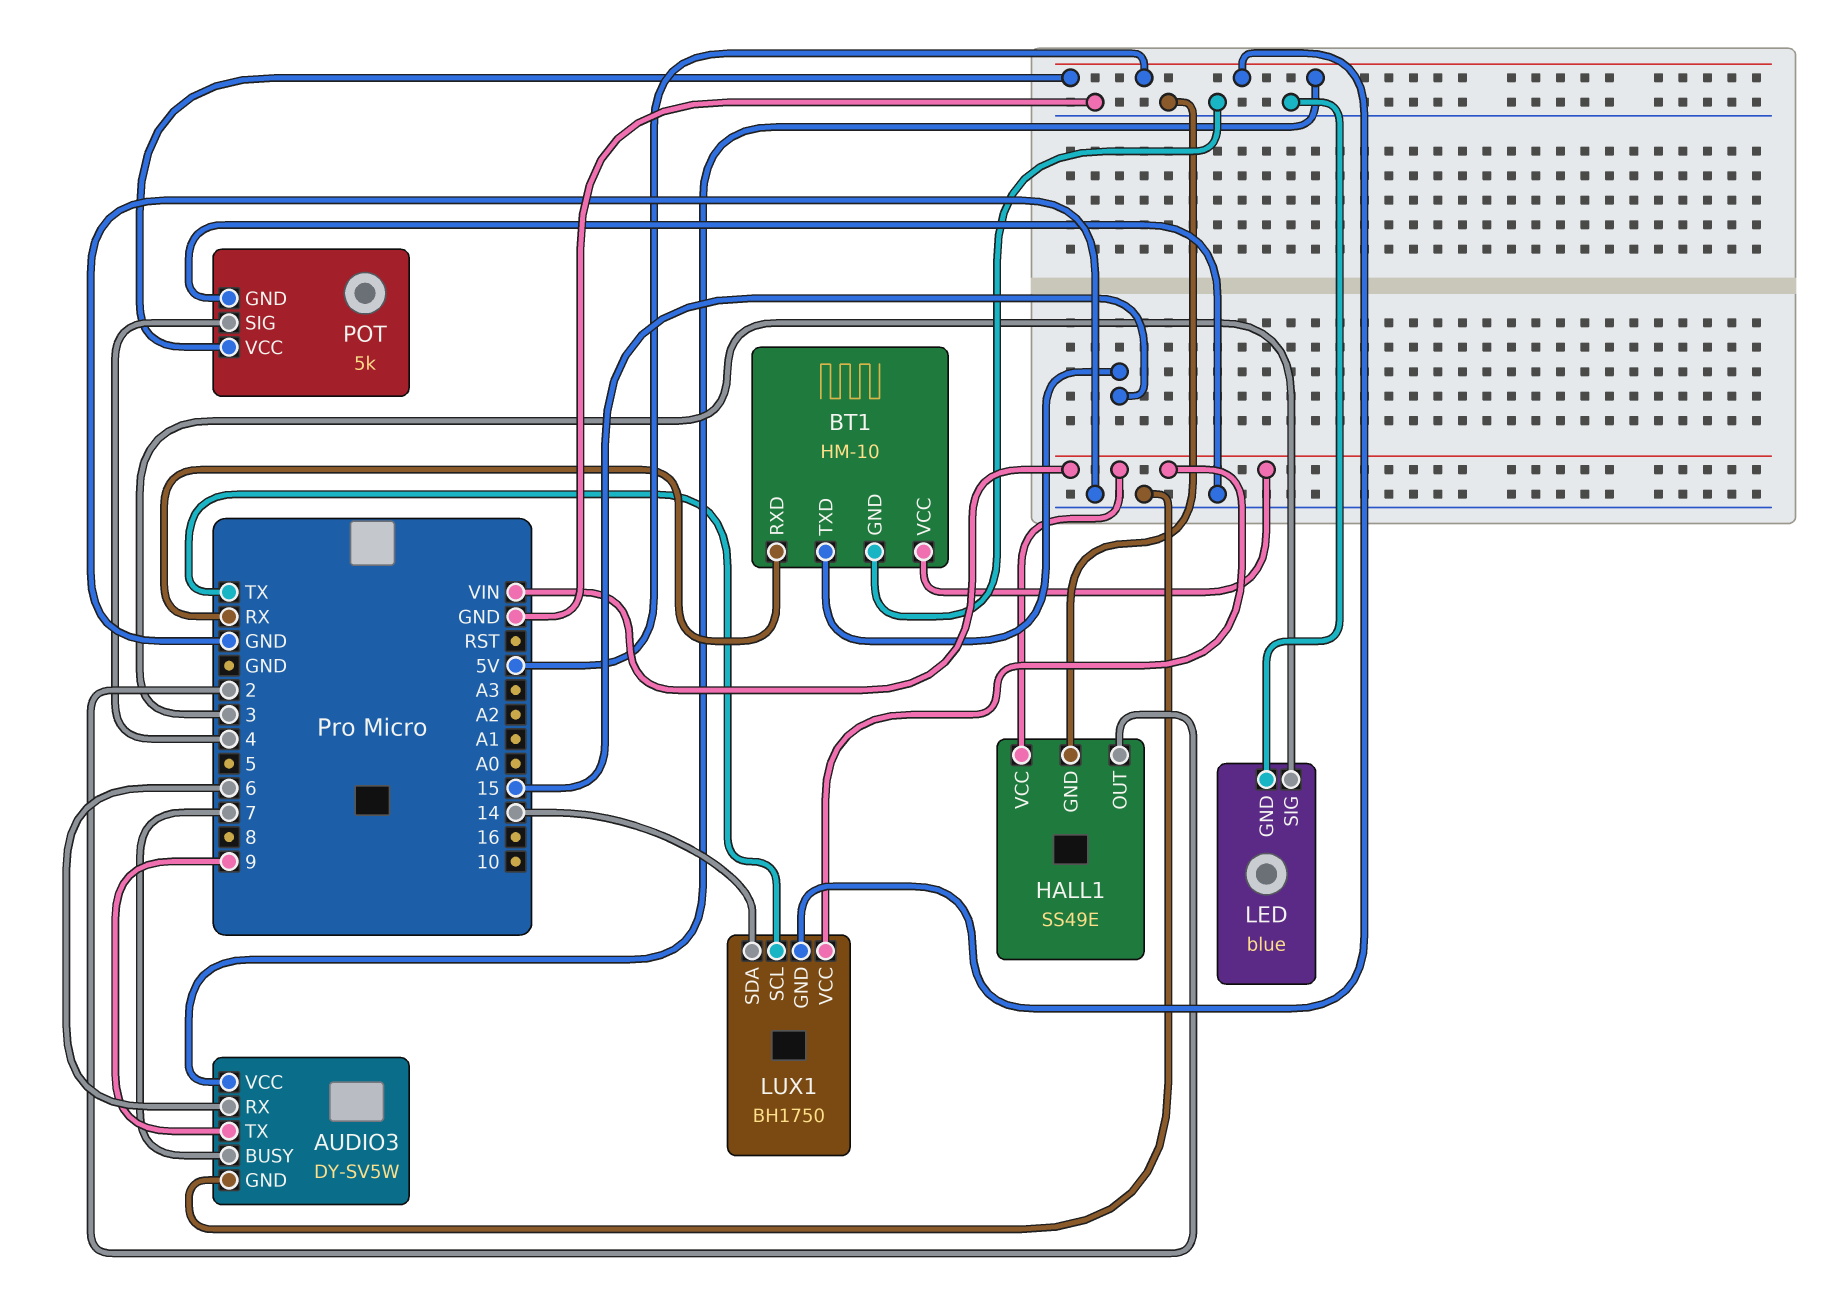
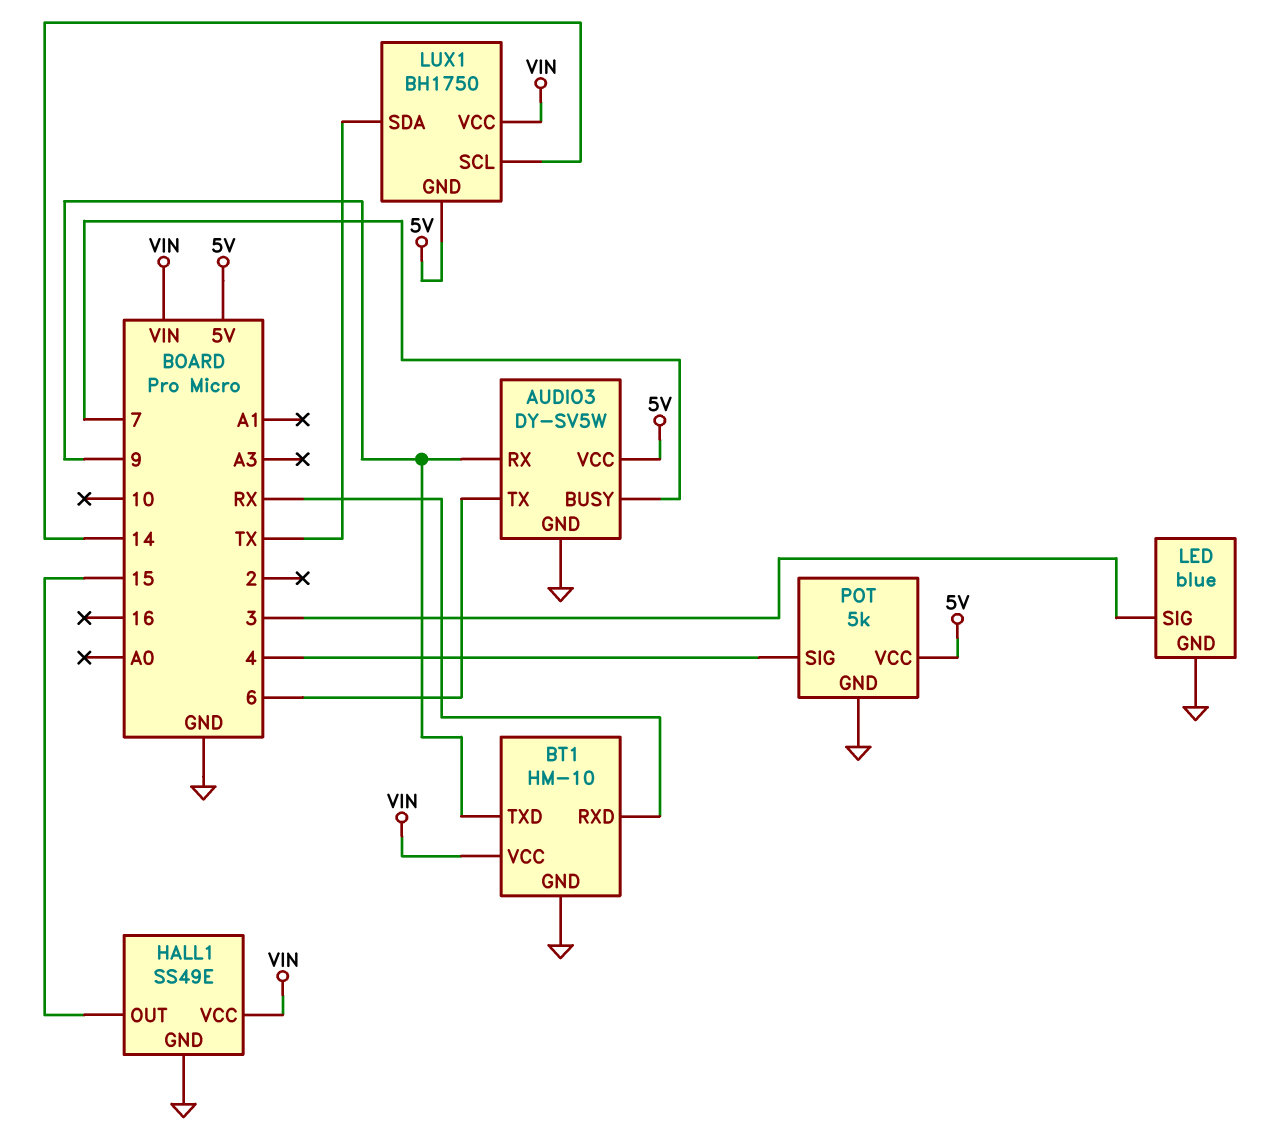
AUDIO3 pin RX: 6 -> 9
AUDIO3 pin TX: 9 -> 6
BT1 pin TXD: 15 -> 9
HALL1 pin OUT: 2 -> 15
LUX1 pin SCL: TX -> 14
LUX1 pin SDA: 14 -> TX

